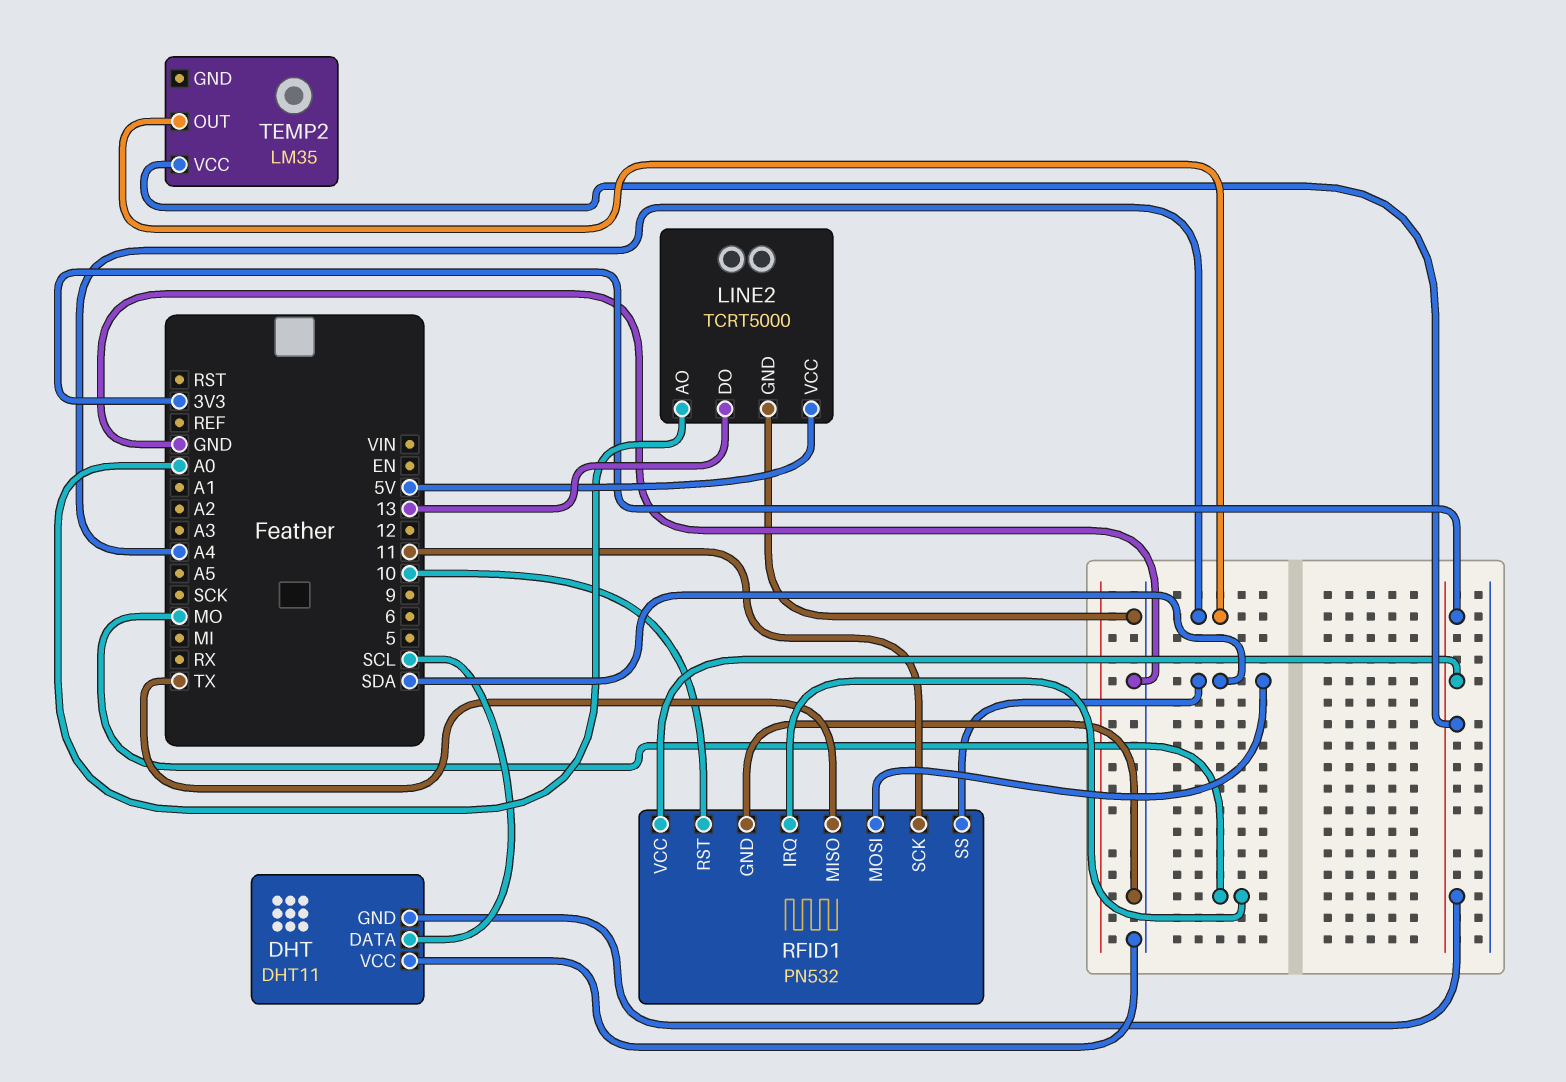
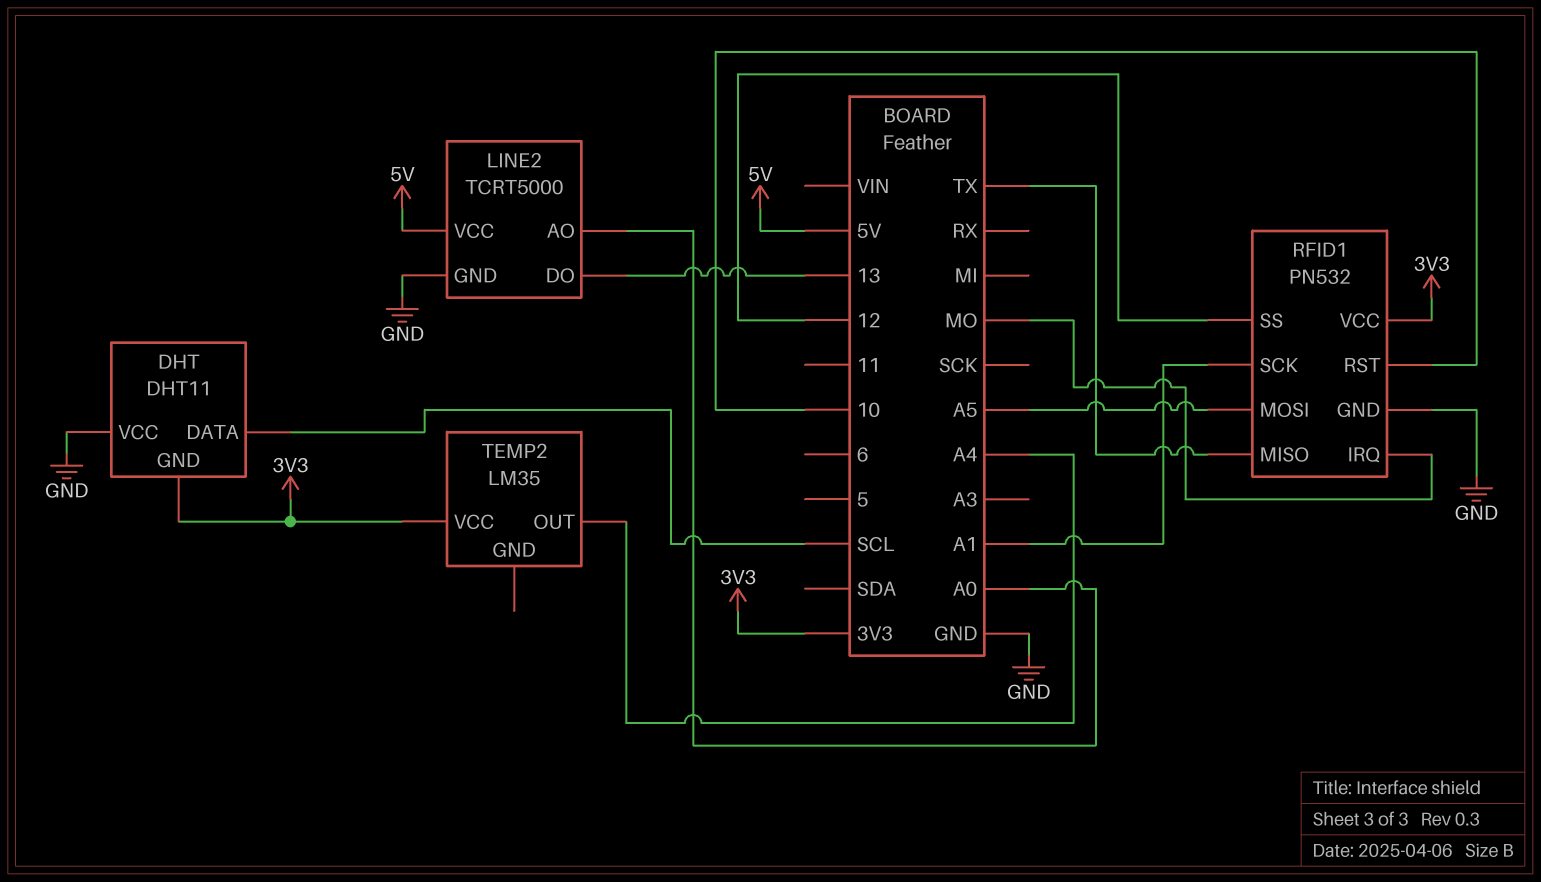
RFID1 pin MOSI: SDA -> A5
RFID1 pin SCK: 11 -> A1
RFID1 pin SS: SDA -> 12

